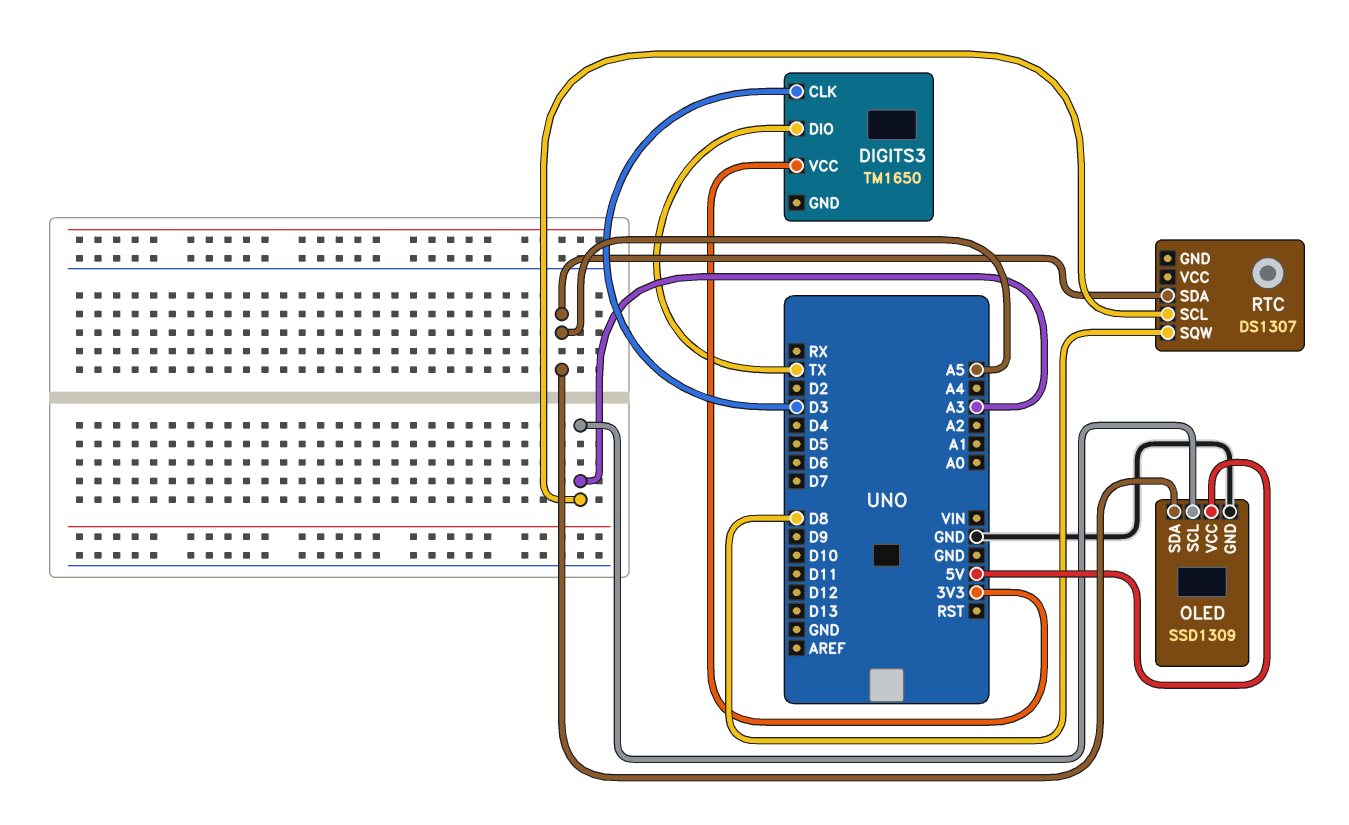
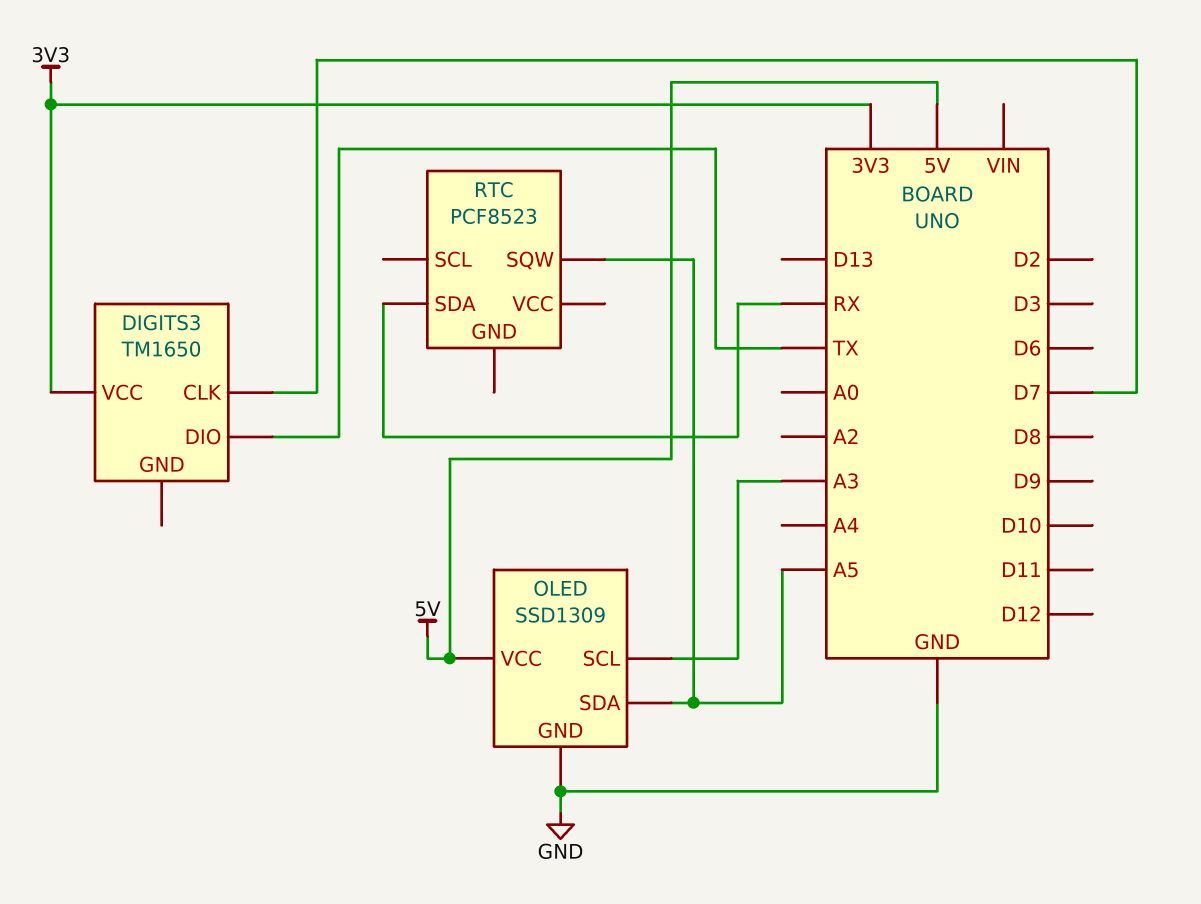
DIGITS3 pin CLK: D3 -> D7
RTC: DS1307 -> PCF8523
RTC pin SCL: A3 -> none
RTC pin SDA: A5 -> RX
RTC pin SQW: D8 -> A5

